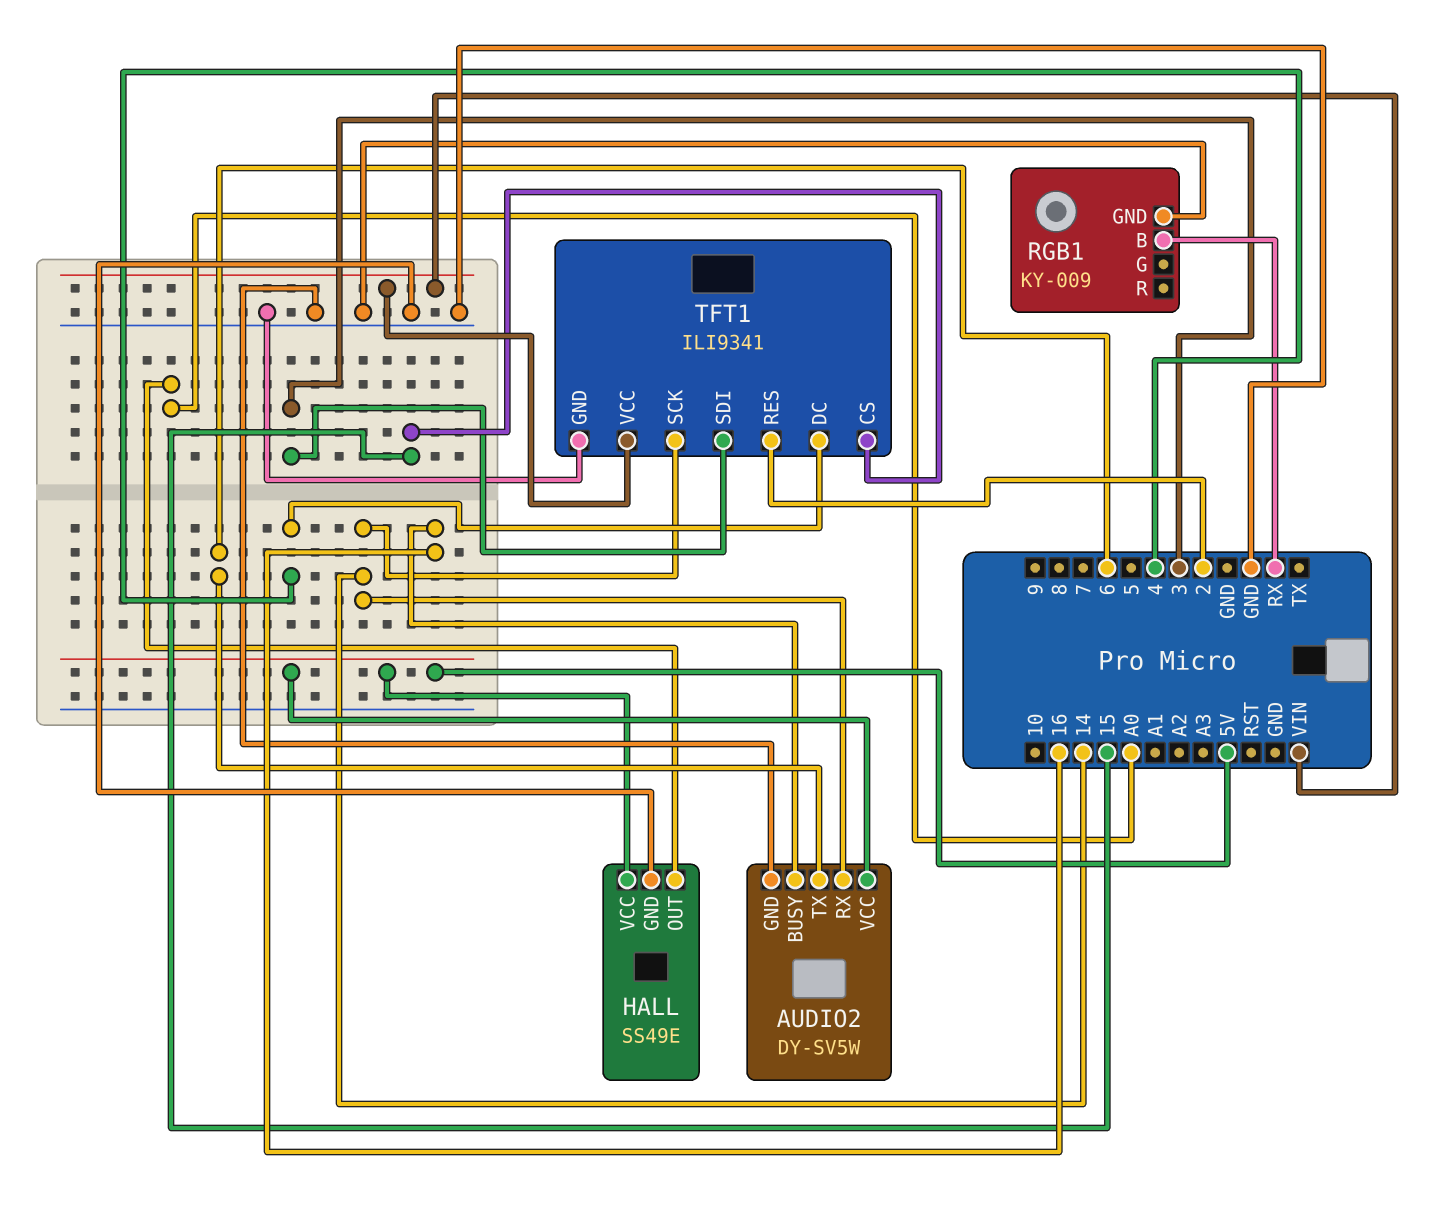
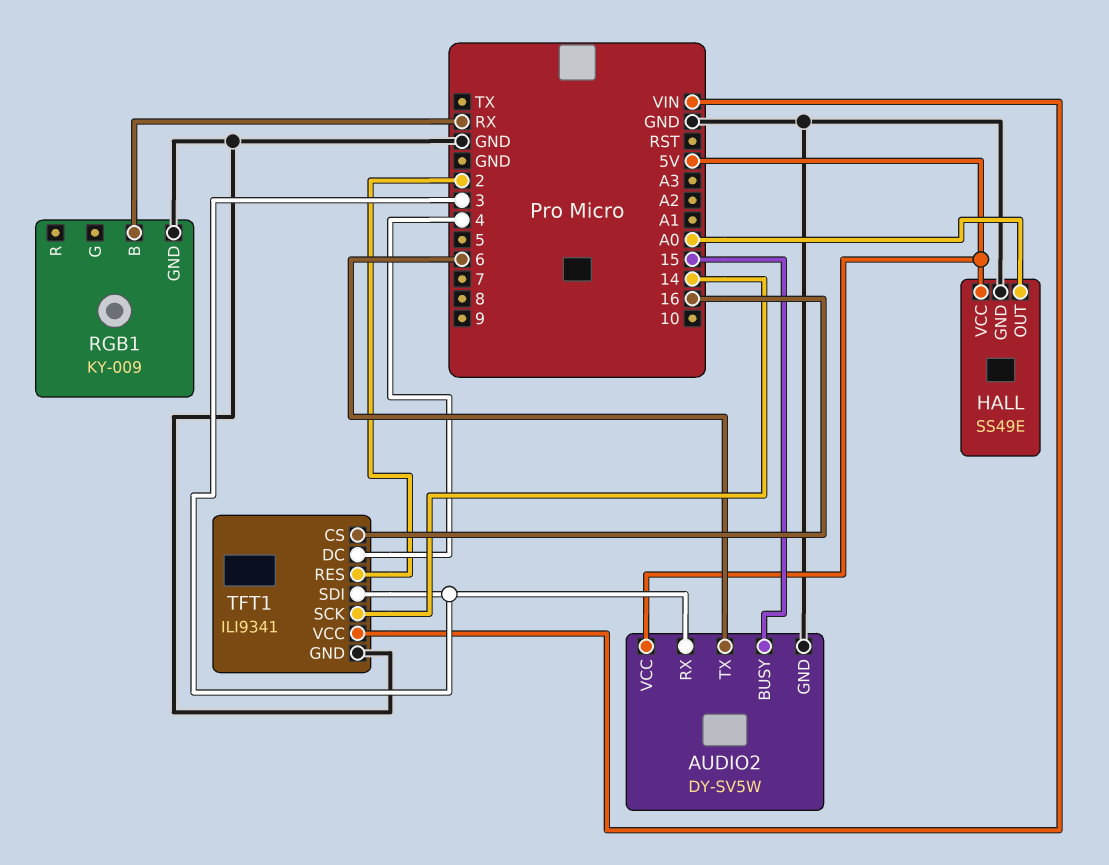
AUDIO2 pin BUSY: 16 -> 15
AUDIO2 pin RX: 14 -> 3
TFT1 pin CS: 15 -> 16

